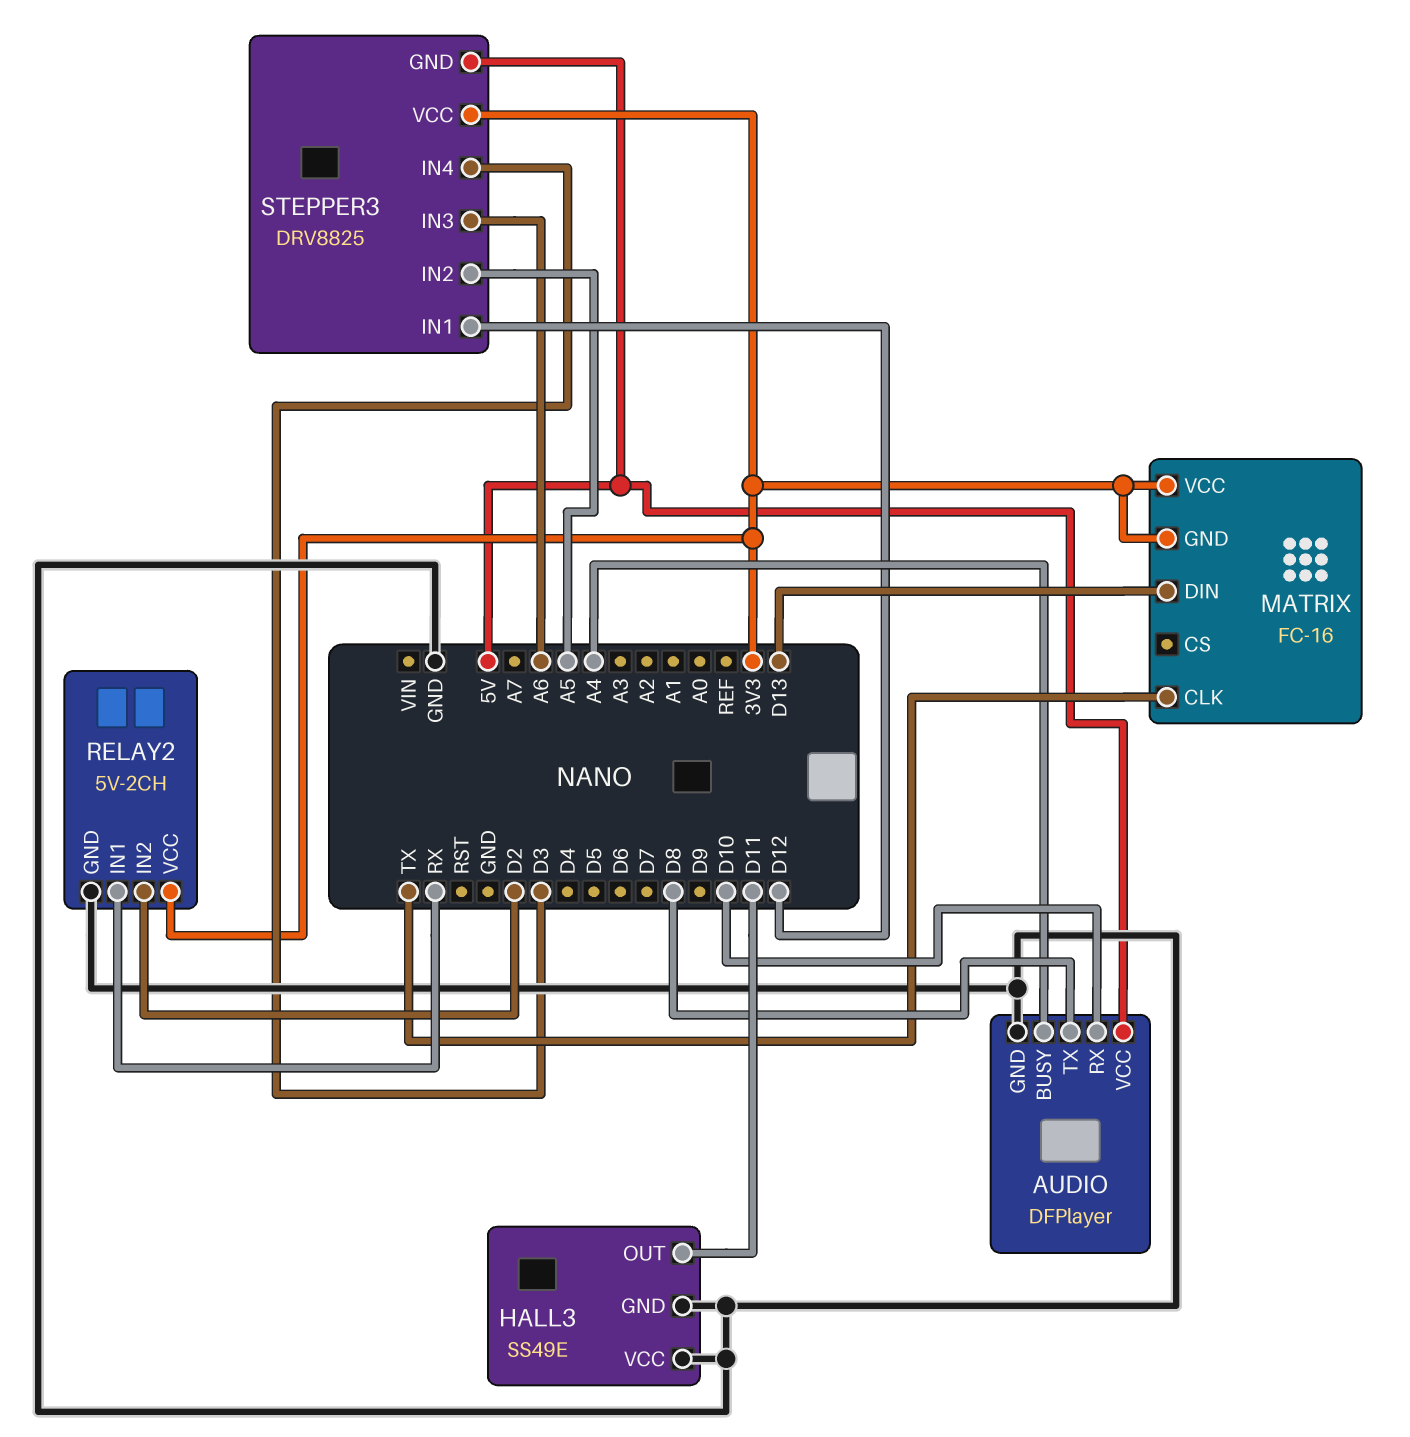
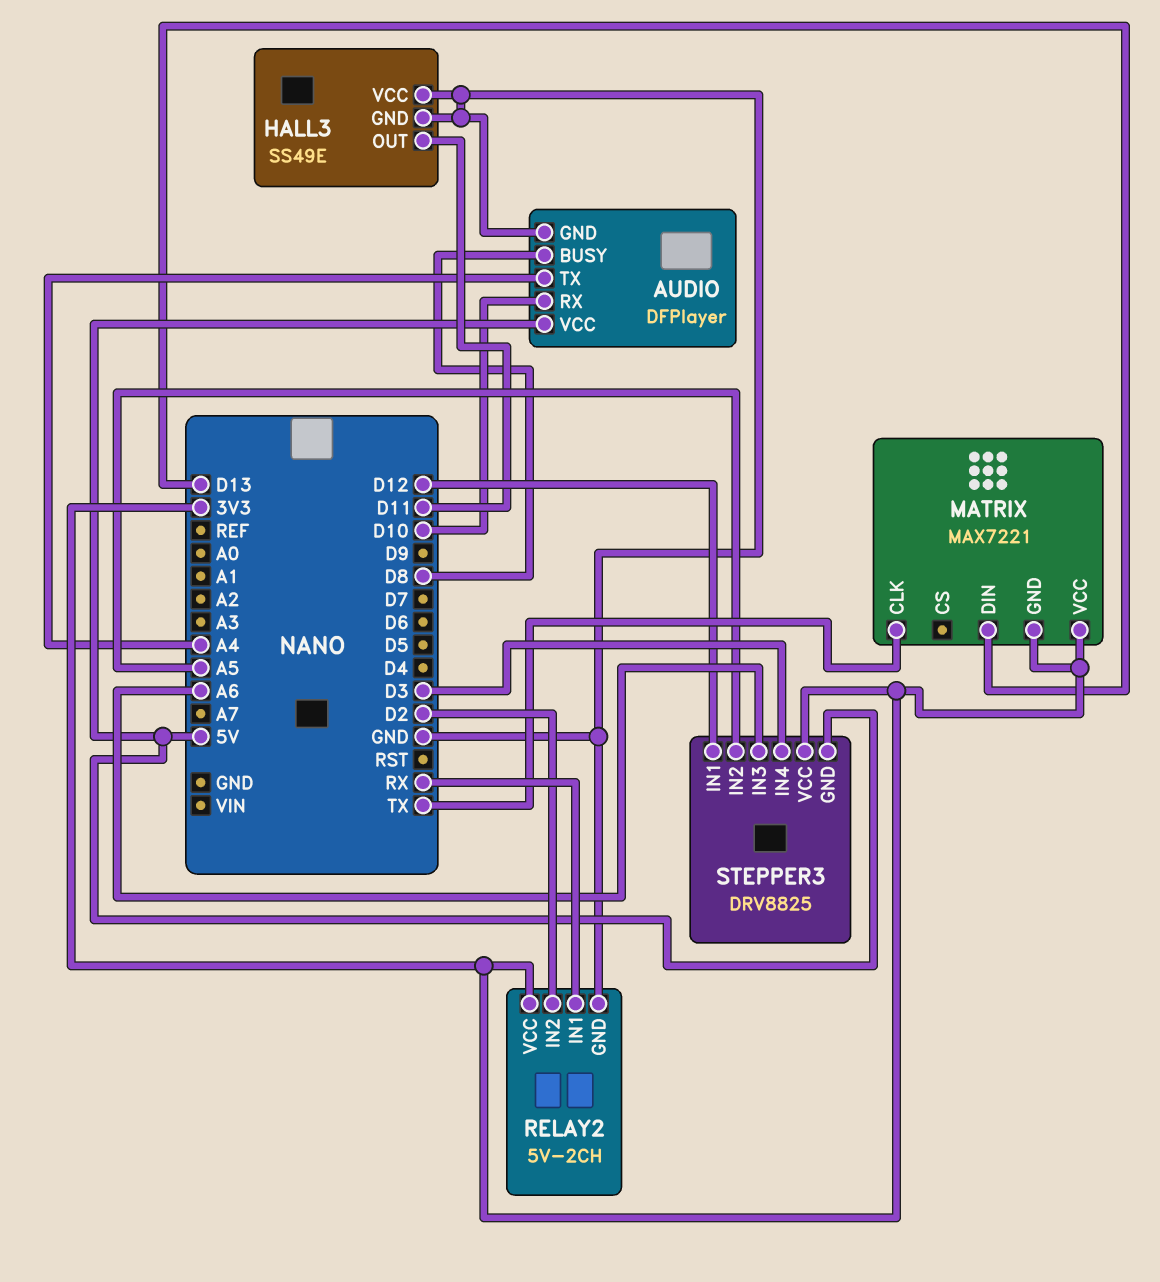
AUDIO pin BUSY: A4 -> D8
AUDIO pin TX: D8 -> A4
MATRIX: FC-16 -> MAX7221

